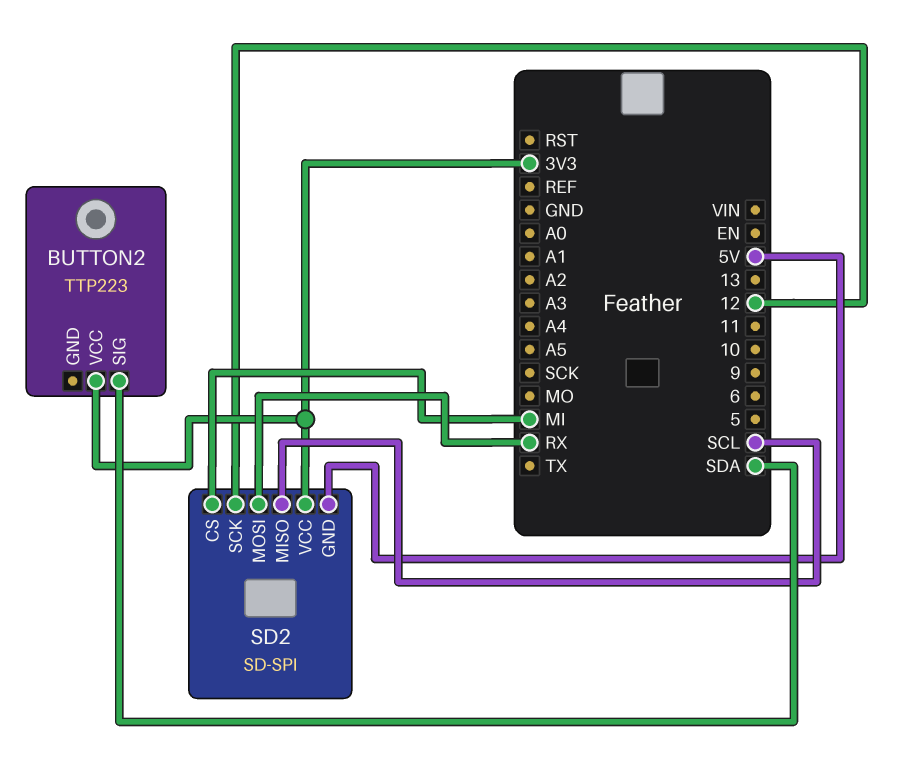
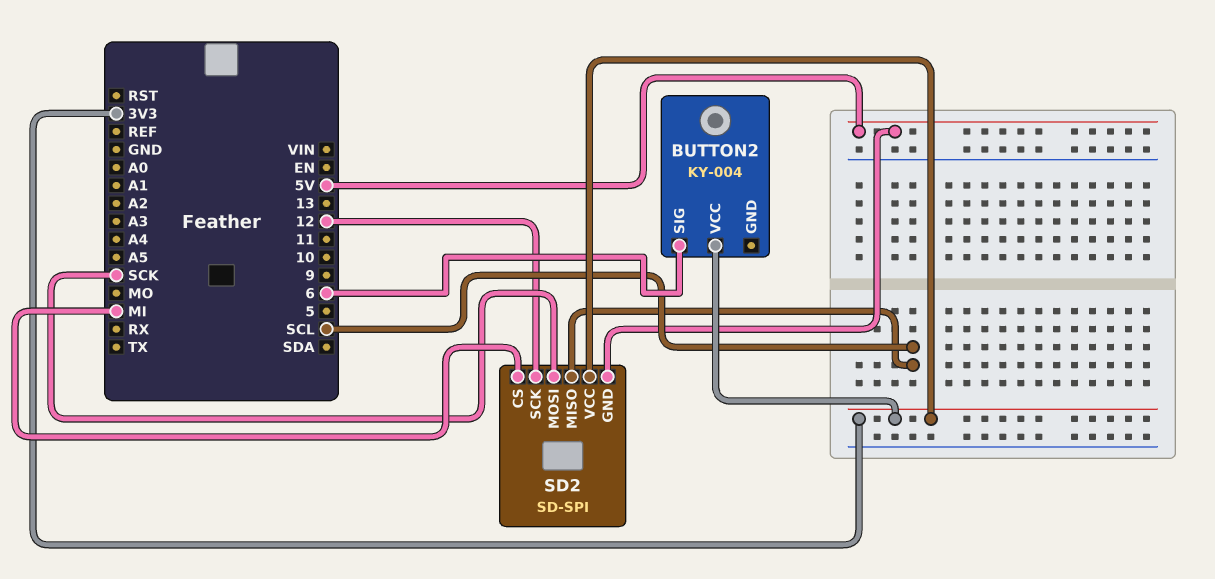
BUTTON2: TTP223 -> KY-004
BUTTON2 pin SIG: SDA -> 6
SD2 pin MOSI: RX -> SCK

